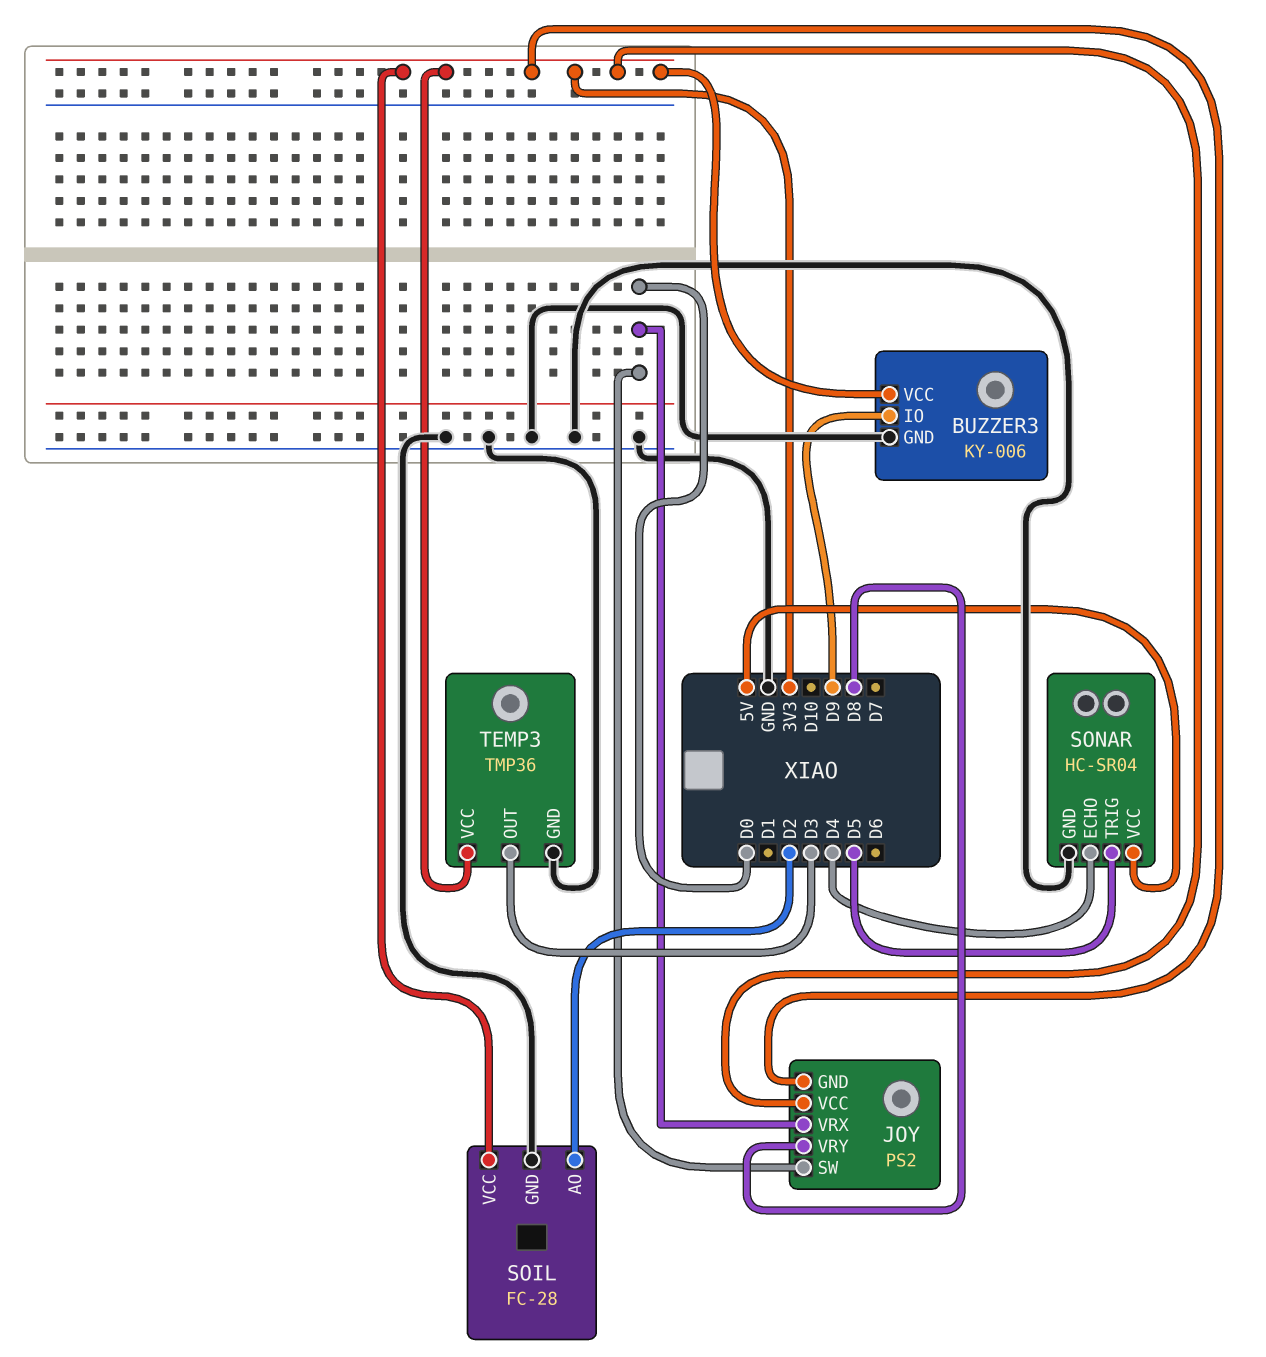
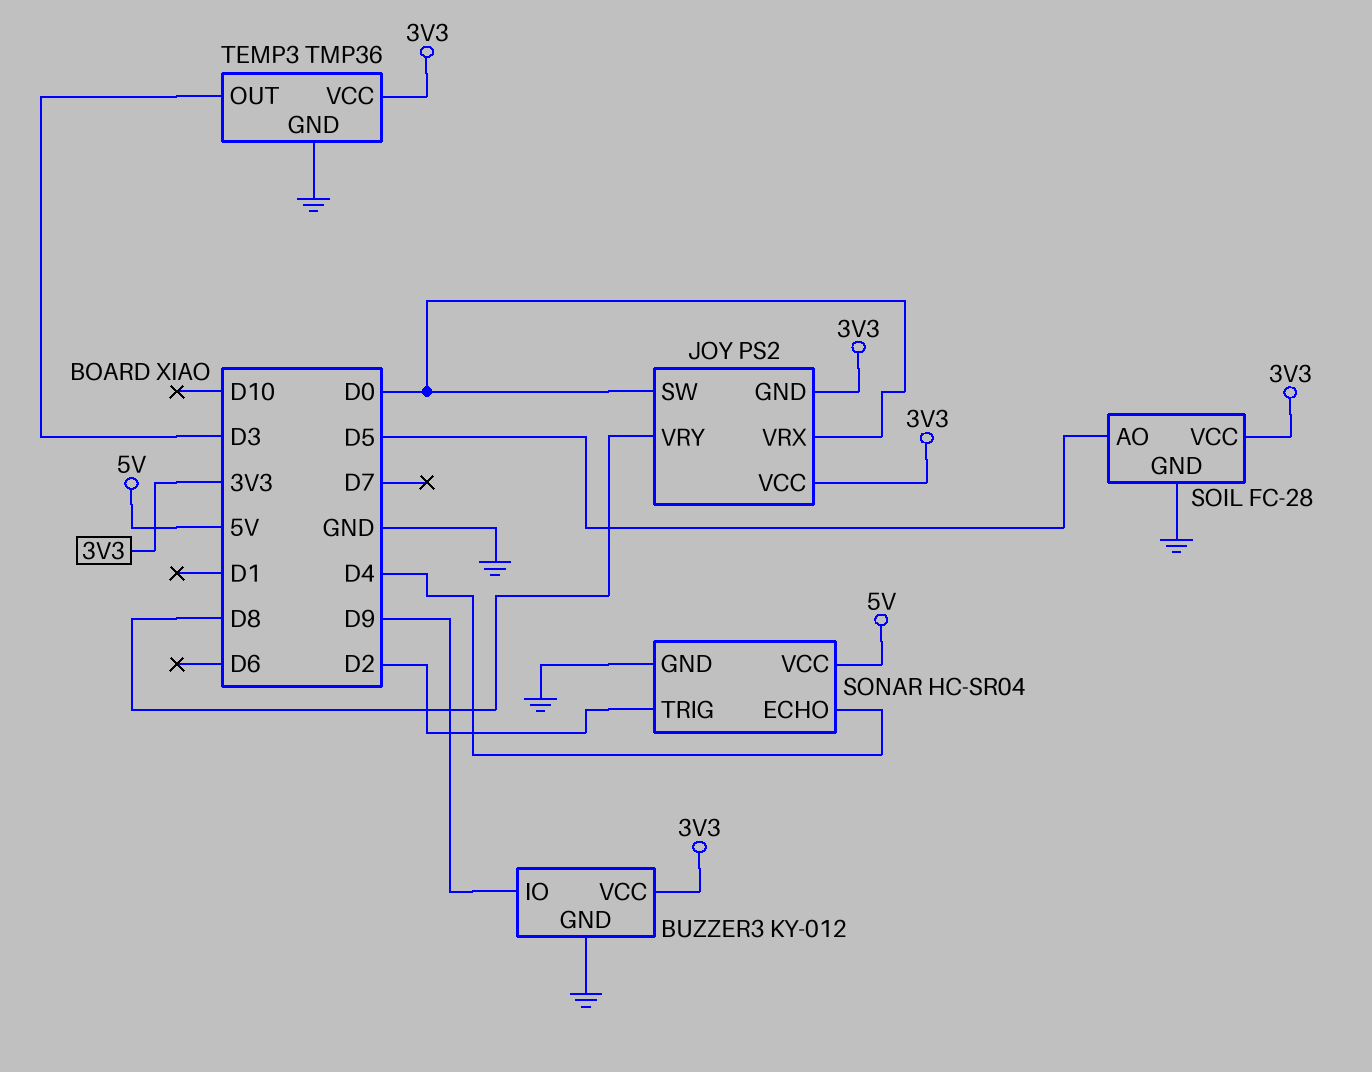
BUZZER3: KY-006 -> KY-012
SOIL pin AO: D2 -> D5
SONAR pin TRIG: D5 -> D2

